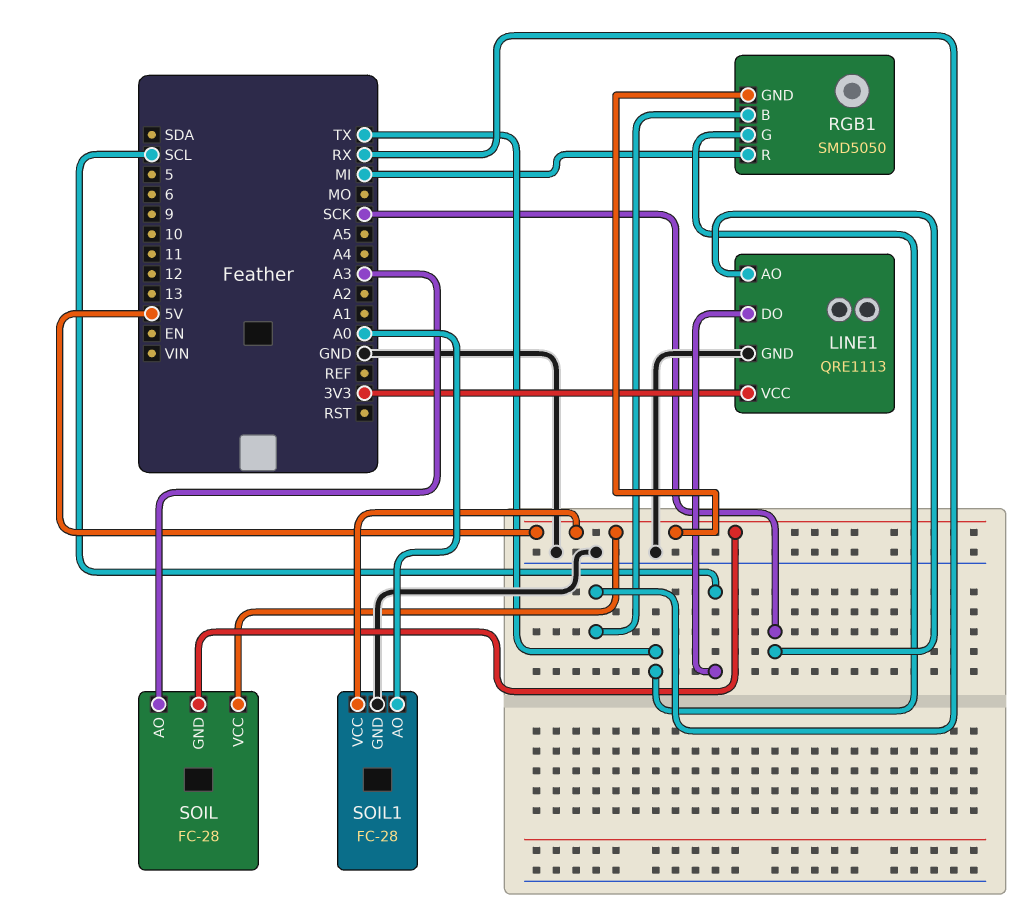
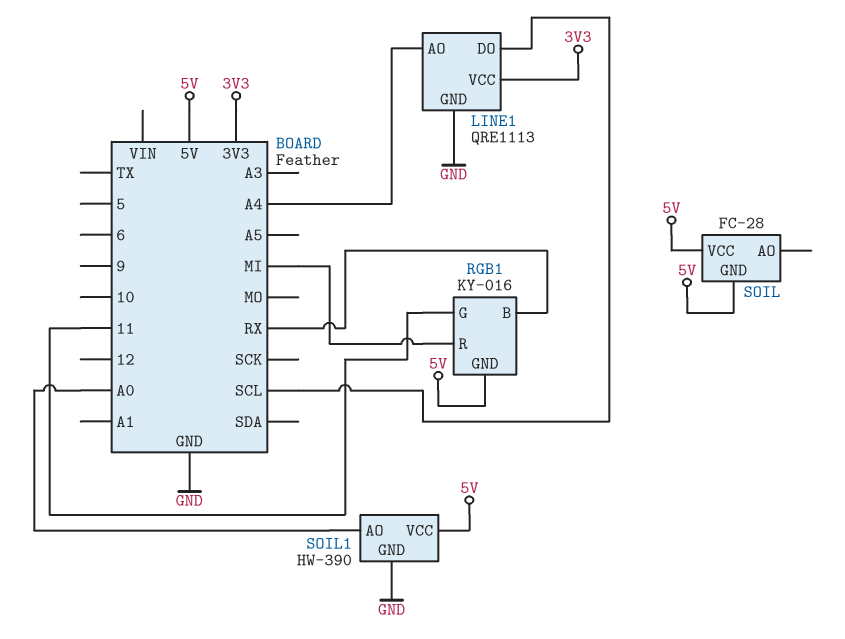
LINE1 pin AO: SCK -> A4
RGB1: SMD5050 -> KY-016
RGB1 pin G: TX -> 11
SOIL pin AO: A3 -> none
SOIL1: FC-28 -> HW-390

